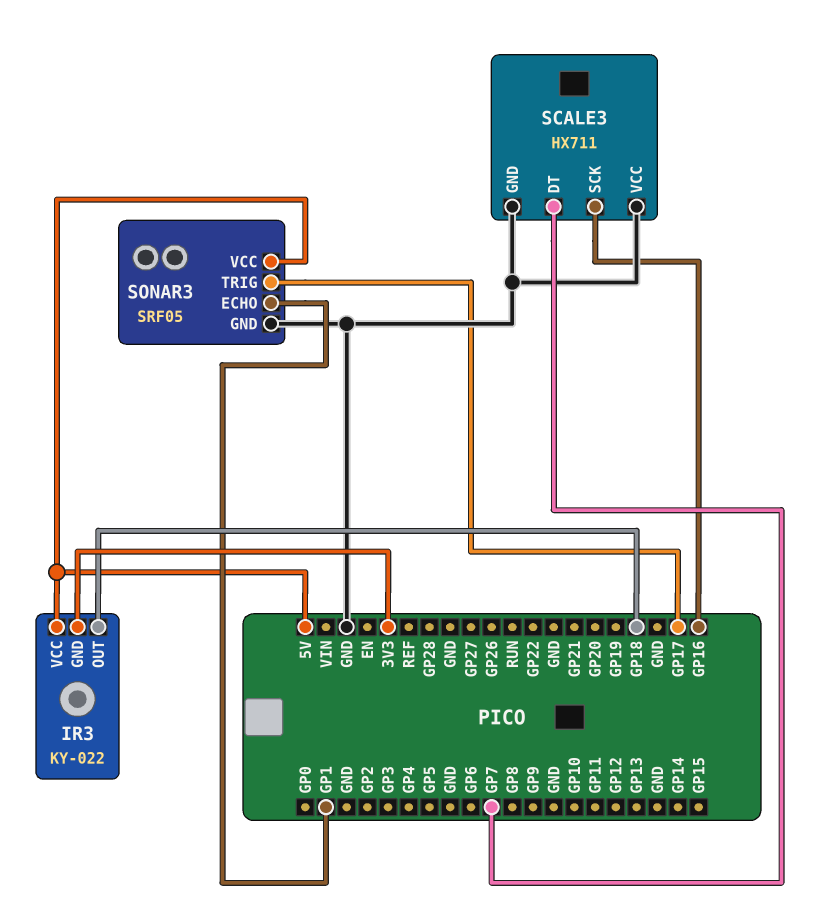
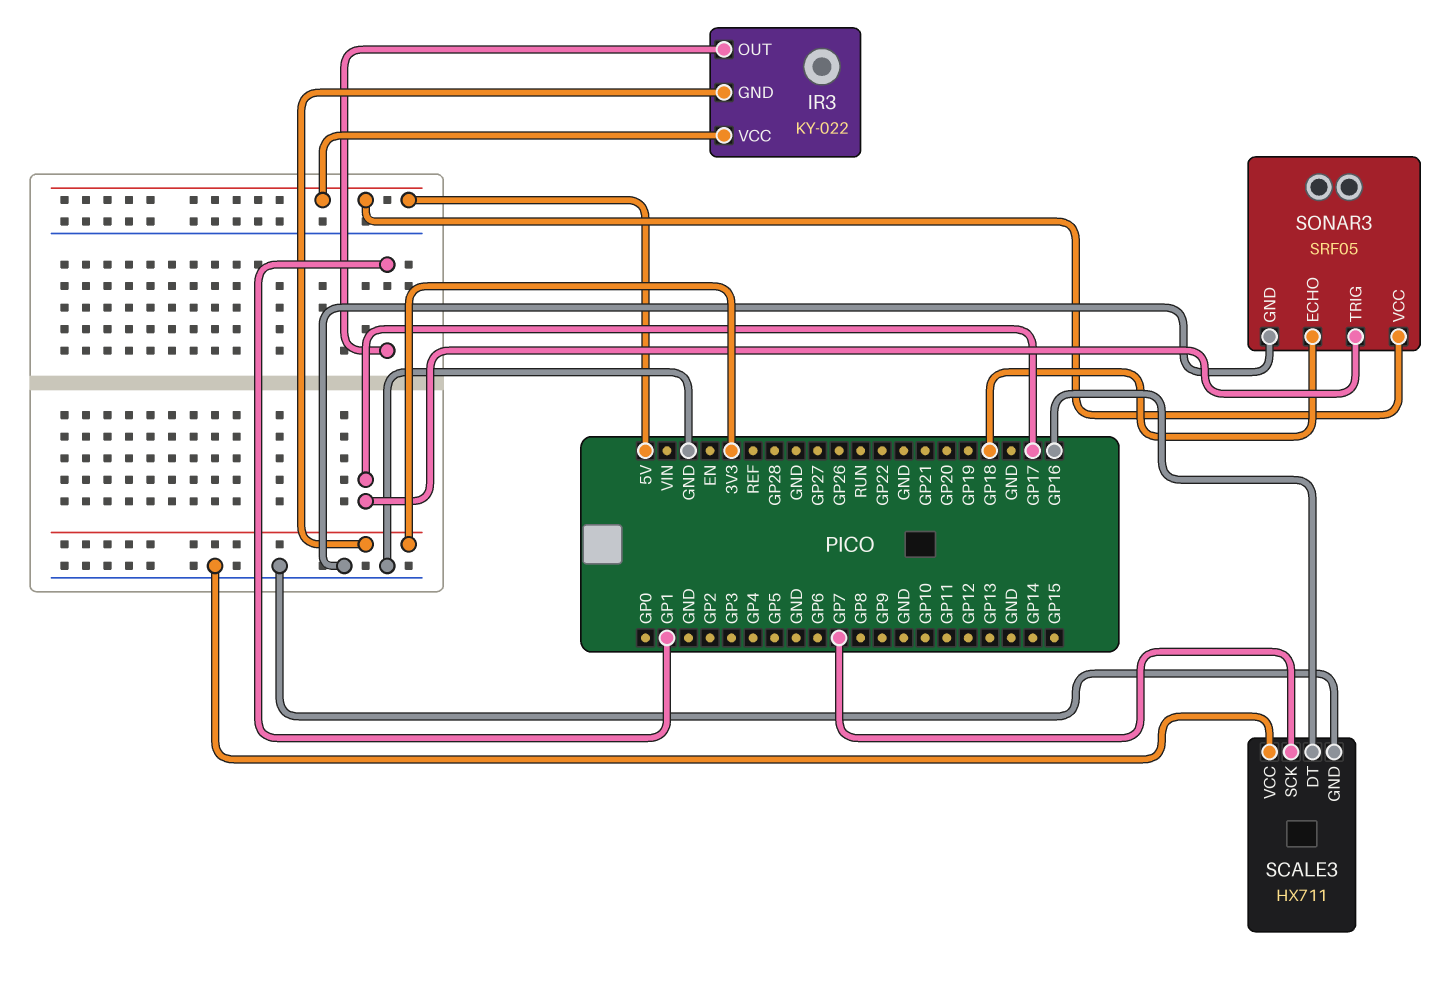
IR3 pin OUT: GP18 -> GP1
SCALE3 pin DT: GP7 -> GP16
SCALE3 pin SCK: GP16 -> GP7
SONAR3 pin ECHO: GP1 -> GP18

